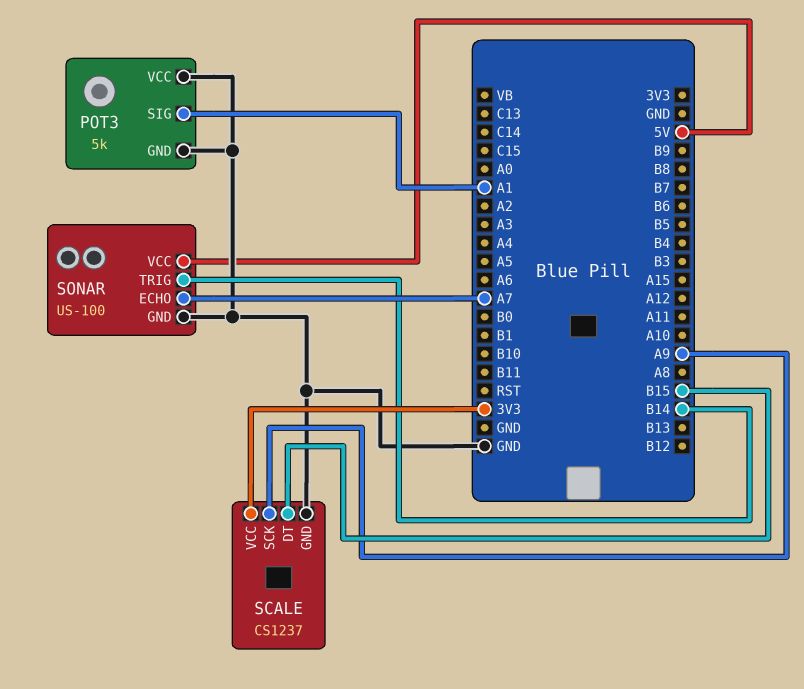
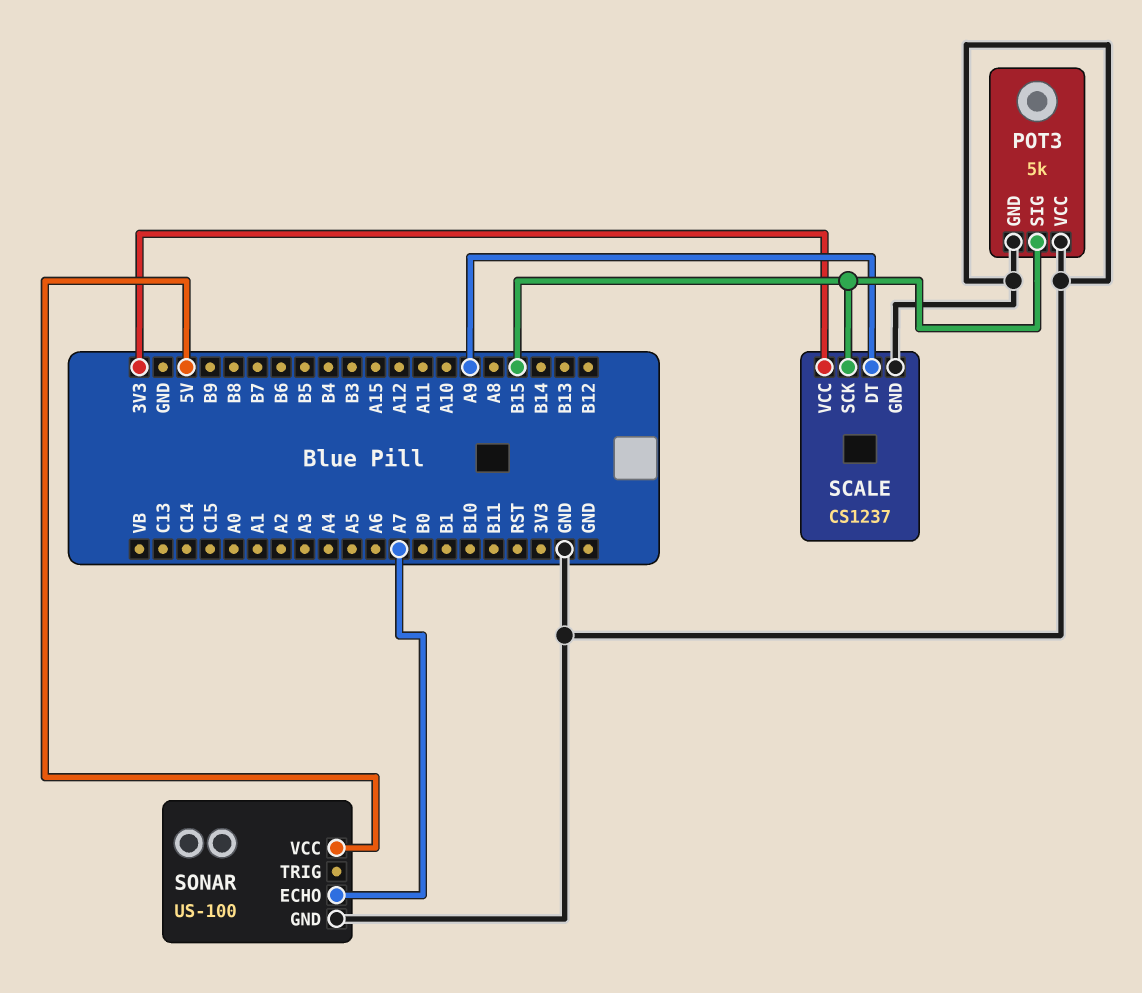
POT3 pin SIG: A1 -> B15
SCALE pin DT: B15 -> A9
SCALE pin SCK: A9 -> B15
SONAR pin TRIG: B14 -> none

